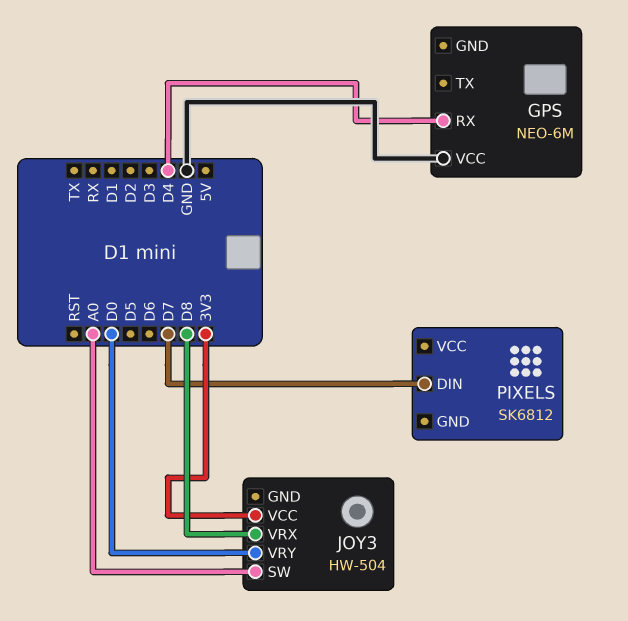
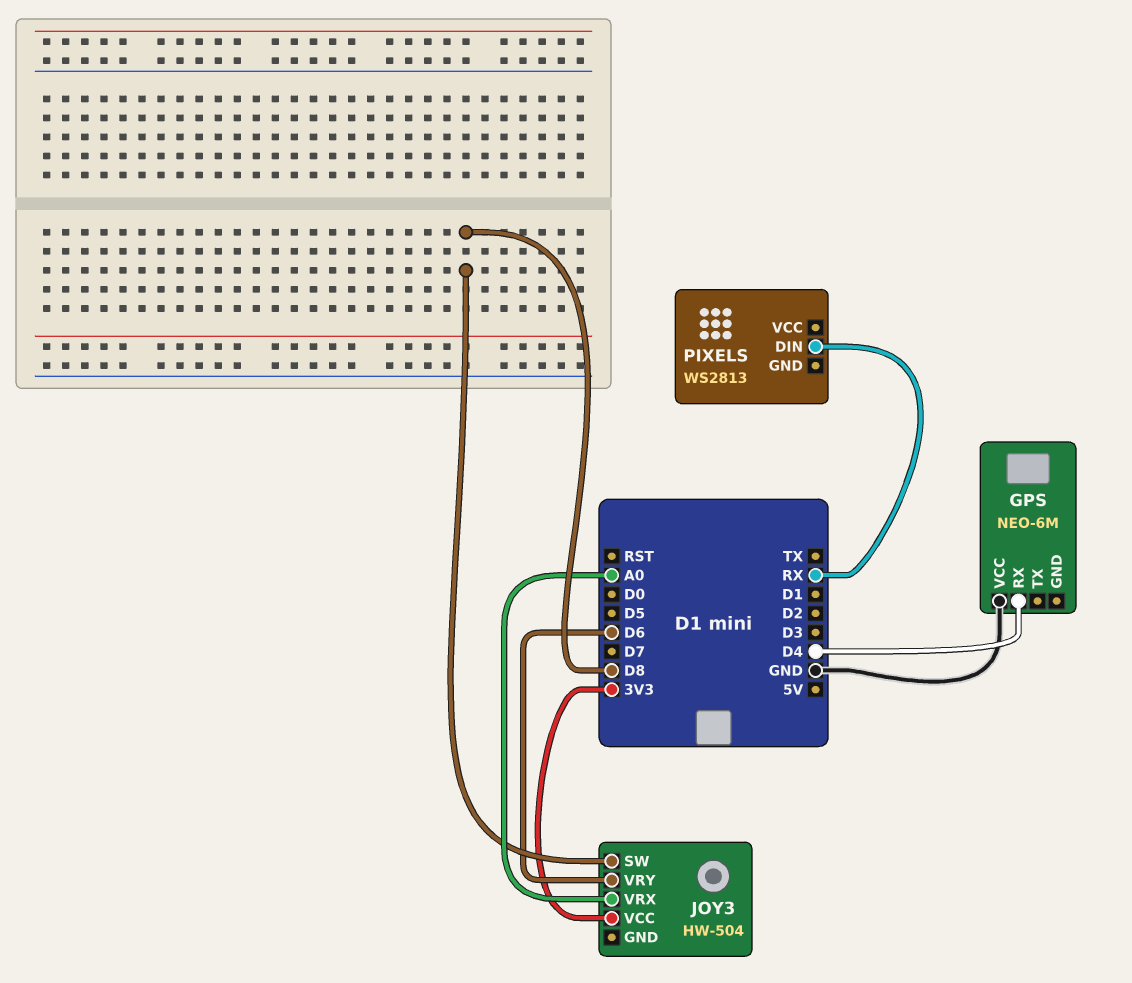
JOY3 pin SW: A0 -> D8
JOY3 pin VRX: D8 -> A0
JOY3 pin VRY: D0 -> D6
PIXELS: SK6812 -> WS2813
PIXELS pin DIN: D7 -> RX

